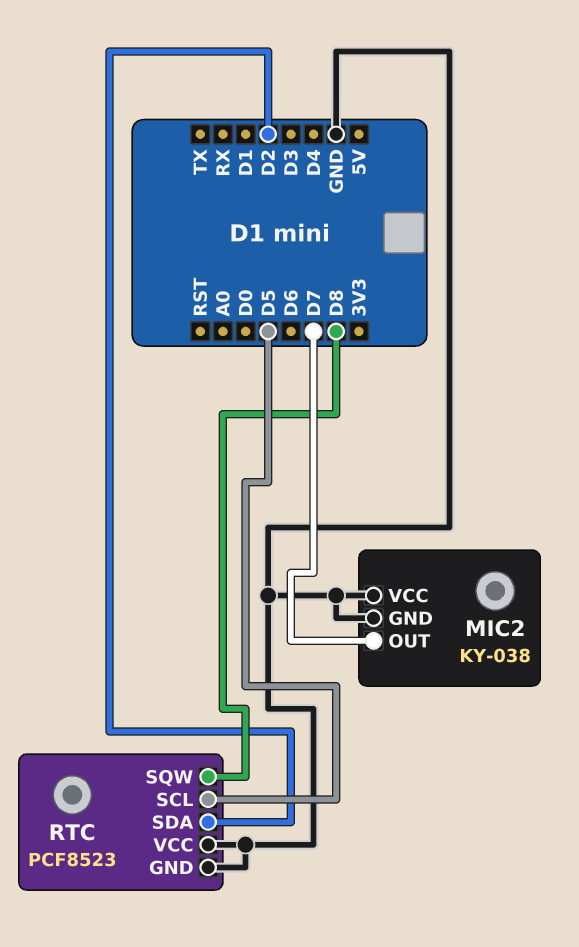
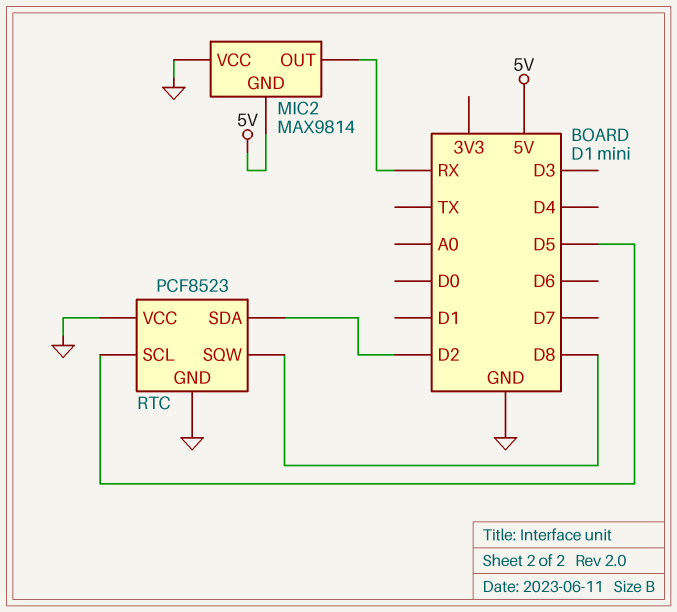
MIC2: KY-038 -> MAX9814
MIC2 pin GND: GND -> 5V
MIC2 pin OUT: D7 -> RX

